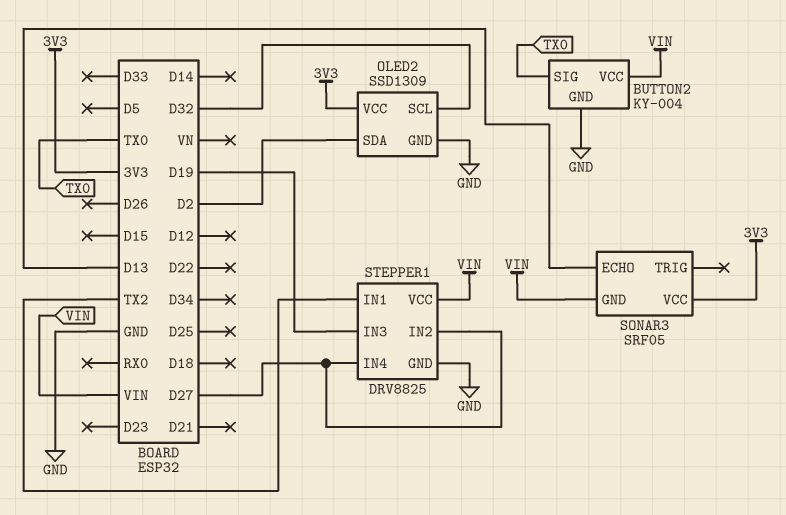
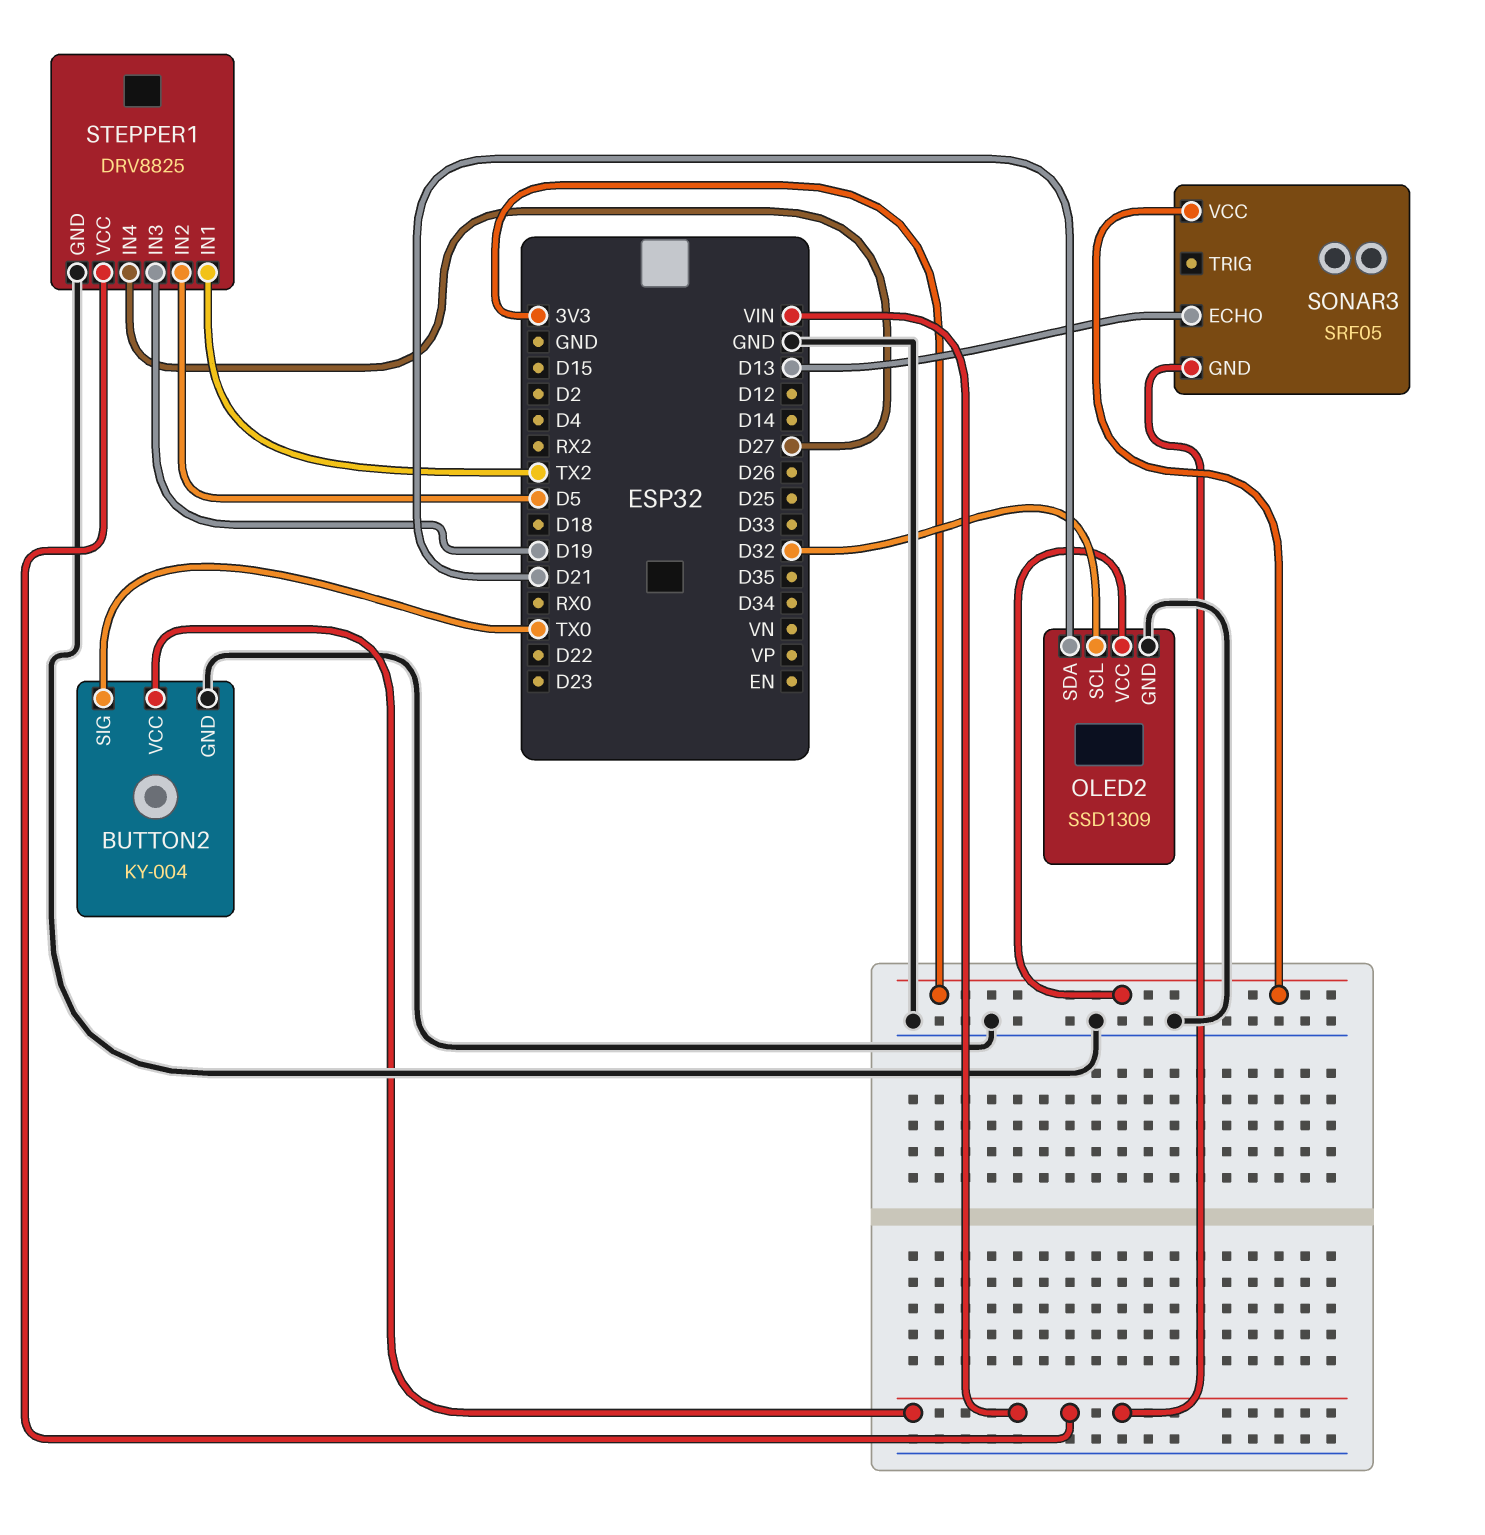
OLED2 pin SDA: D2 -> D21
STEPPER1 pin IN2: D27 -> D5

